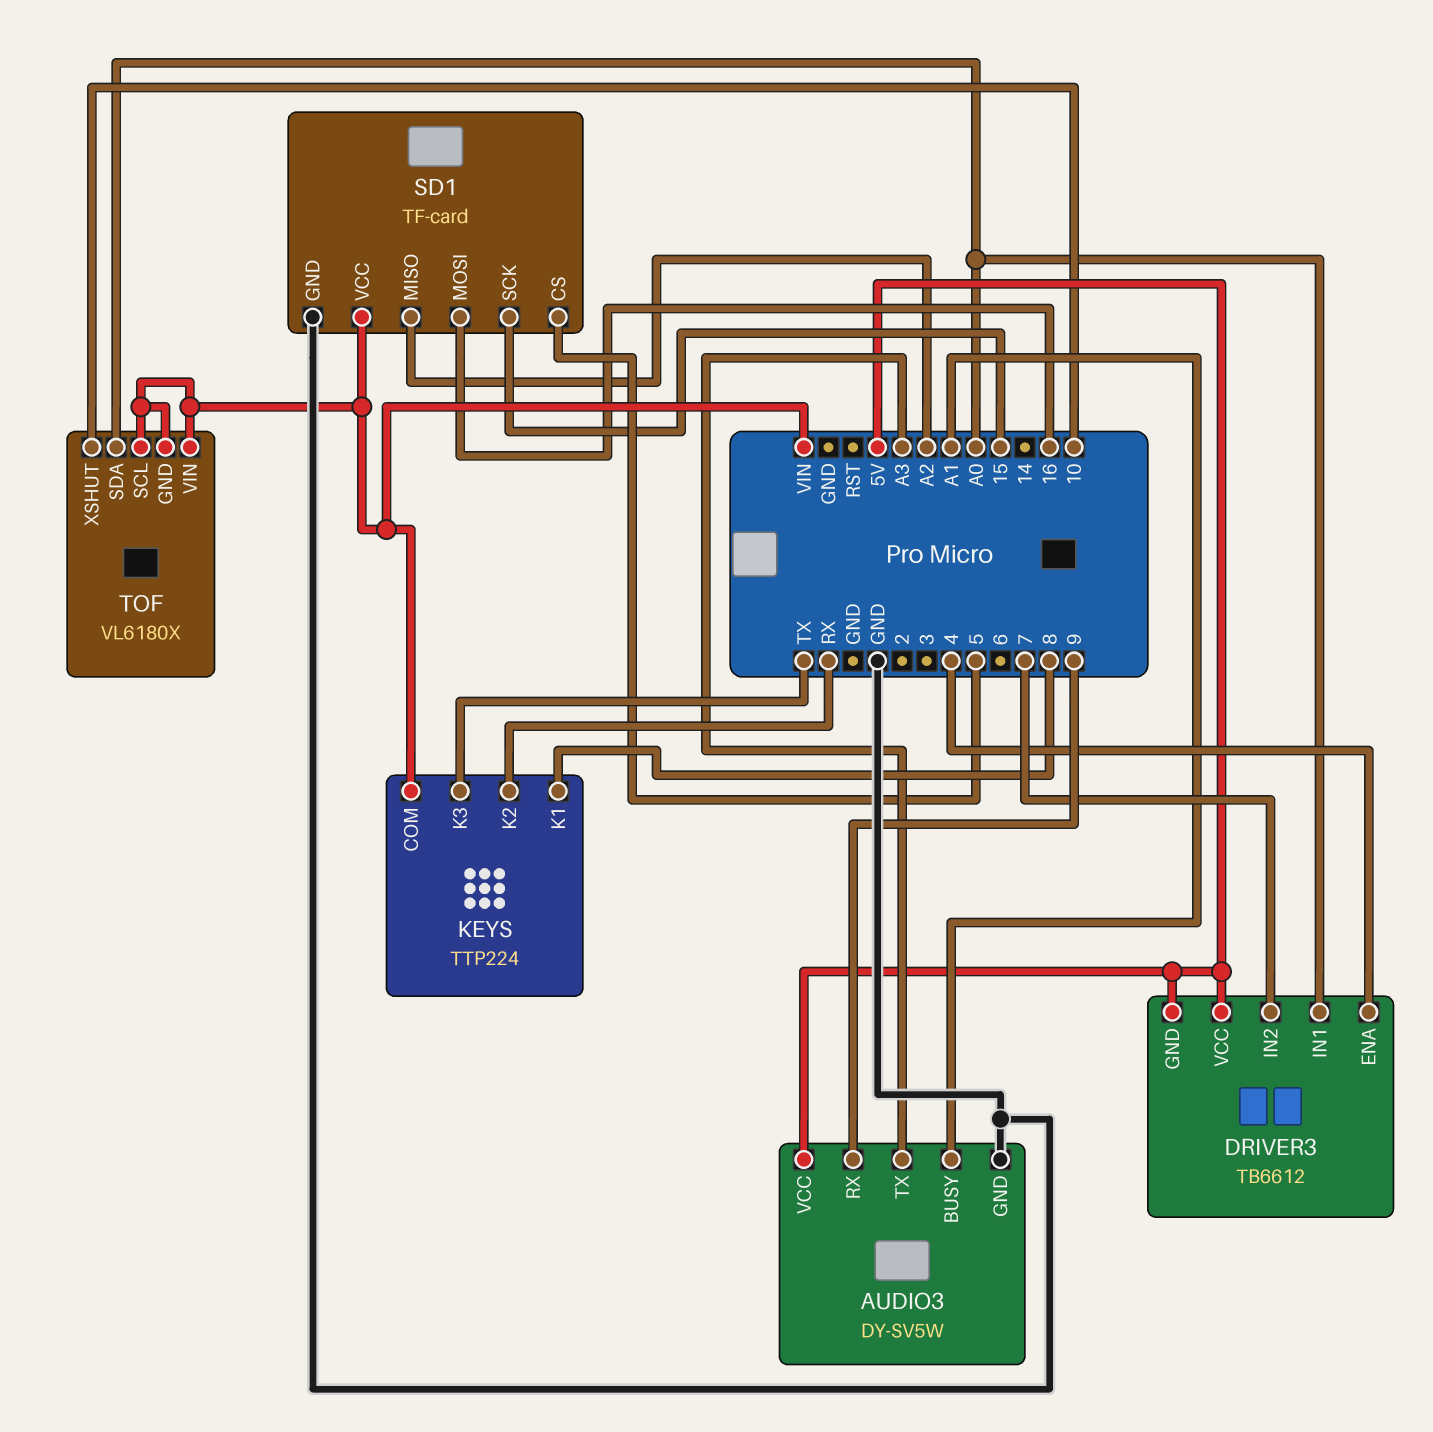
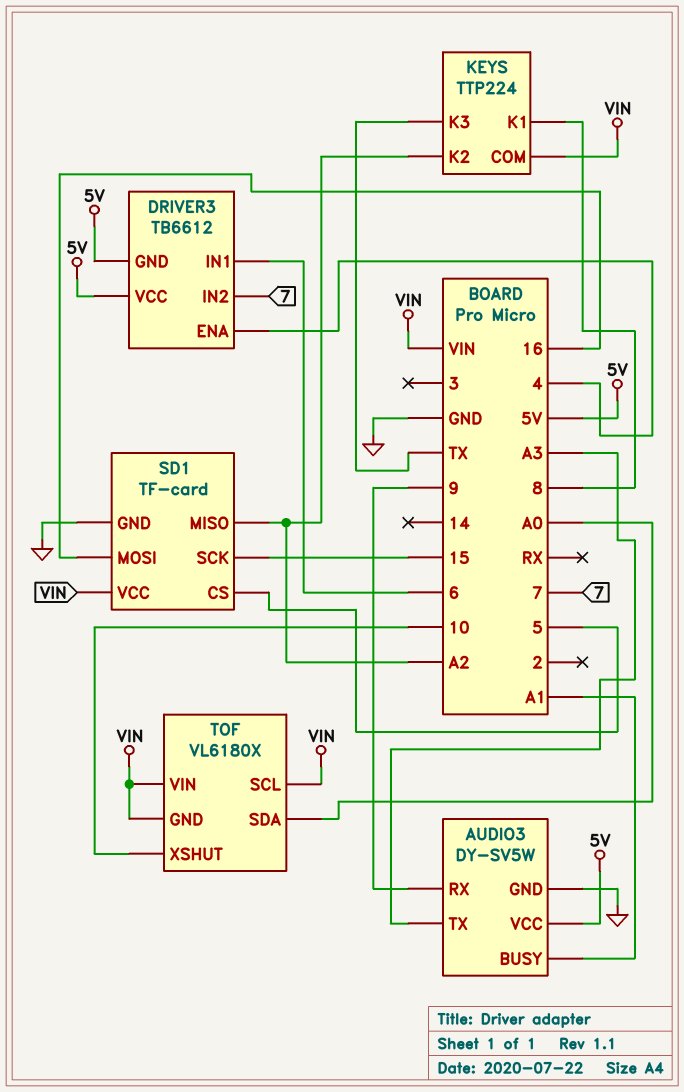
DRIVER3 pin IN1: A0 -> 6
KEYS pin K2: RX -> A2

